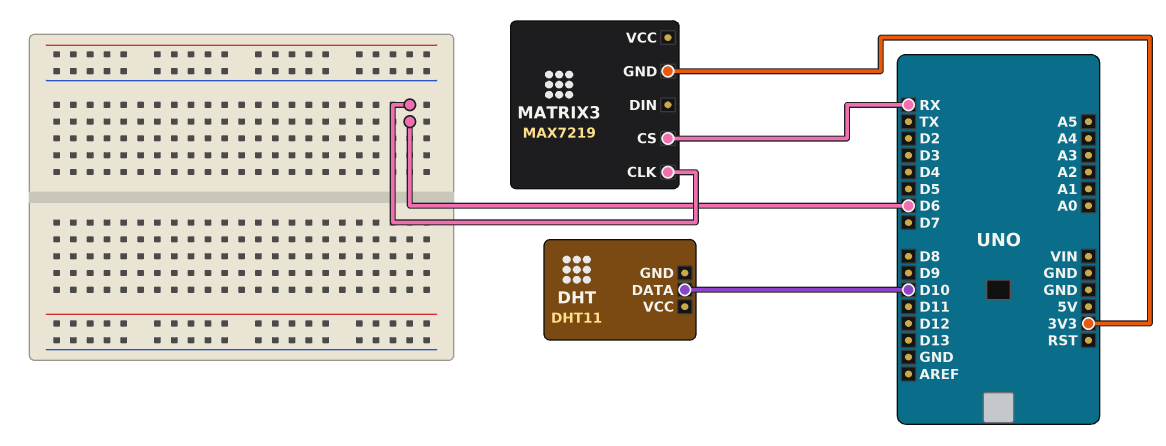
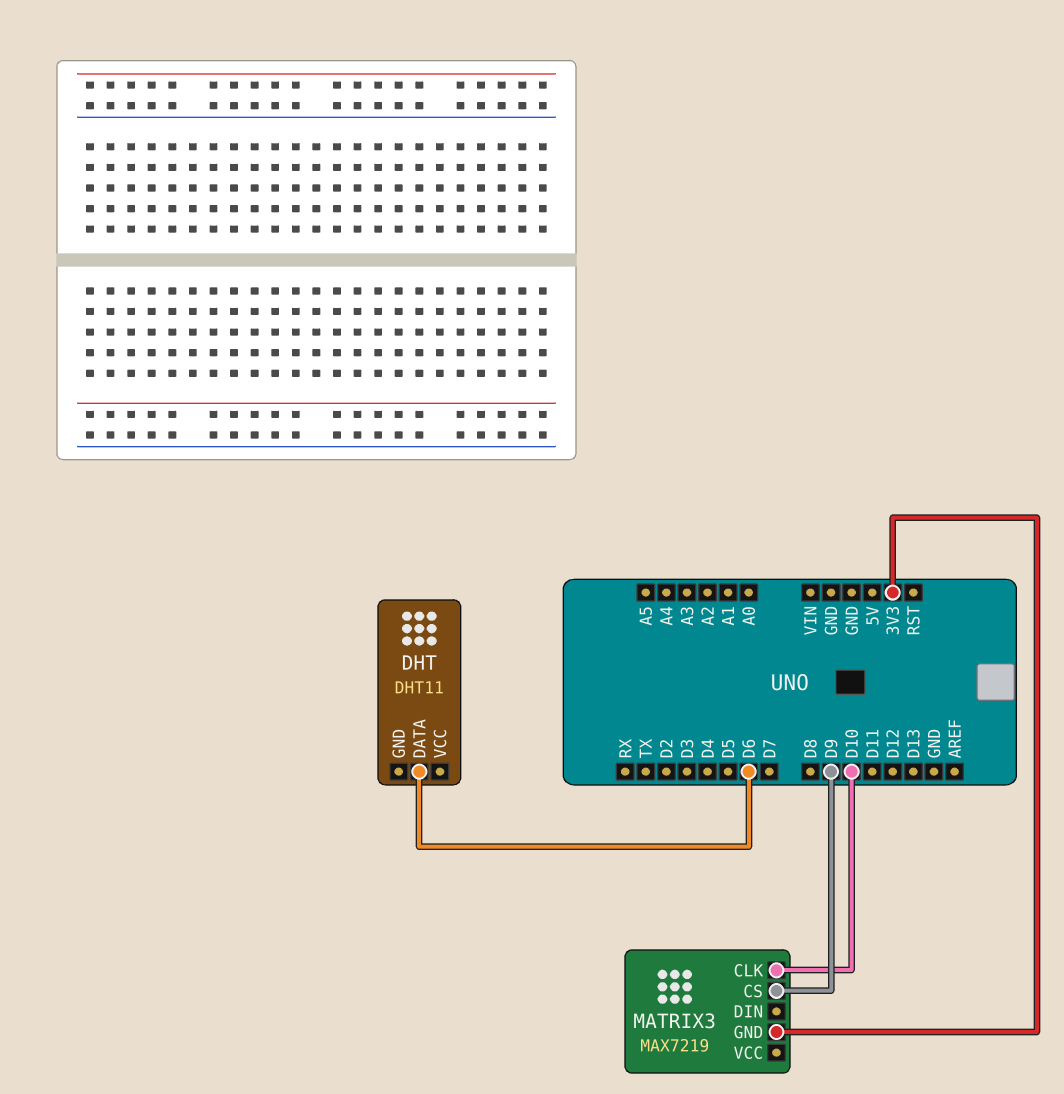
DHT pin DATA: D10 -> D6
MATRIX3 pin CLK: D6 -> D10
MATRIX3 pin CS: RX -> D9

